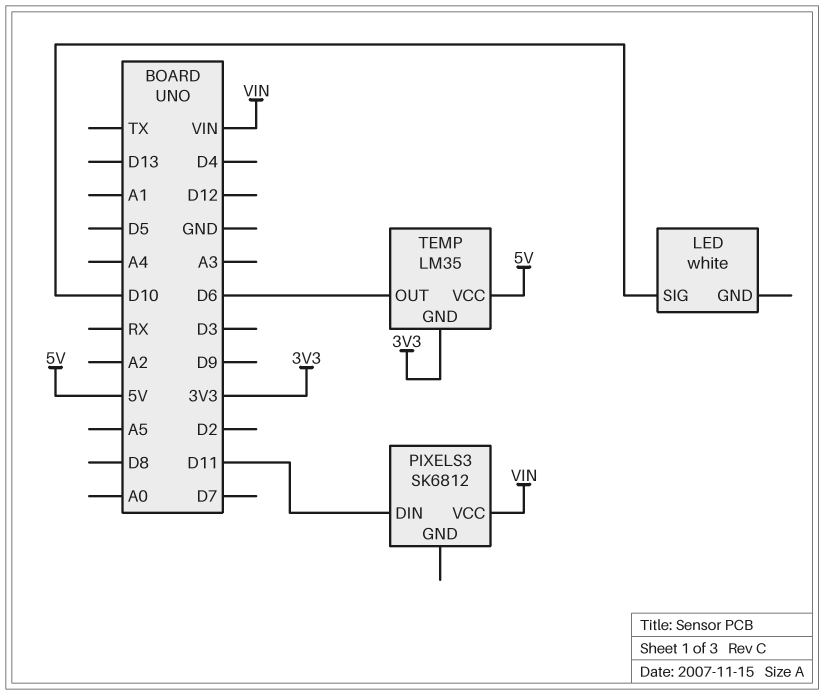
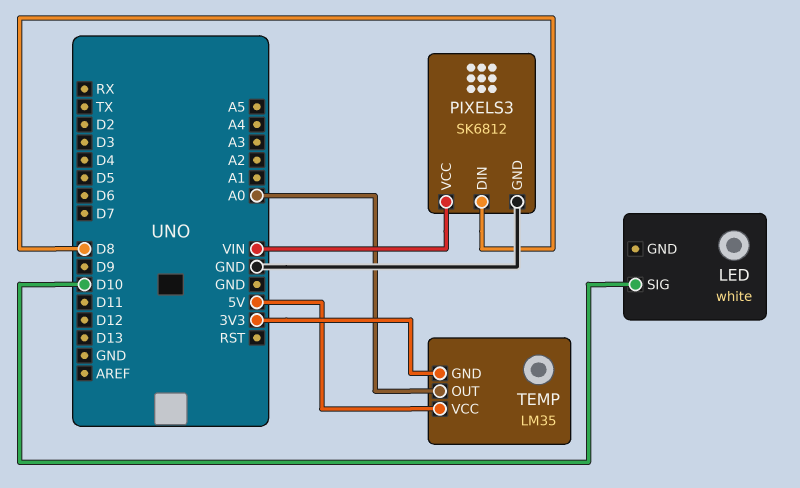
PIXELS3 pin DIN: D11 -> D8
PIXELS3 pin GND: none -> GND
TEMP pin OUT: D6 -> A0

